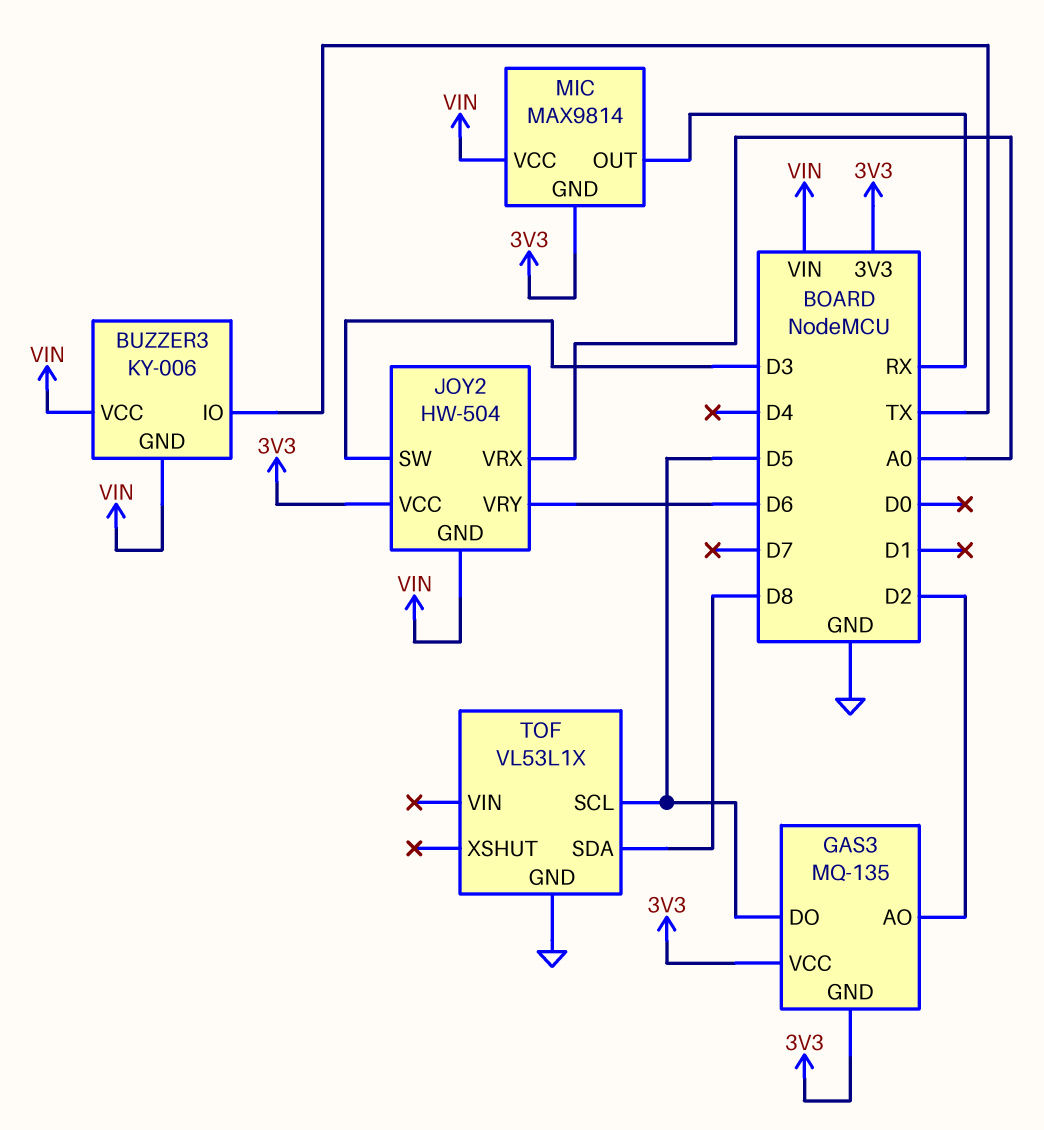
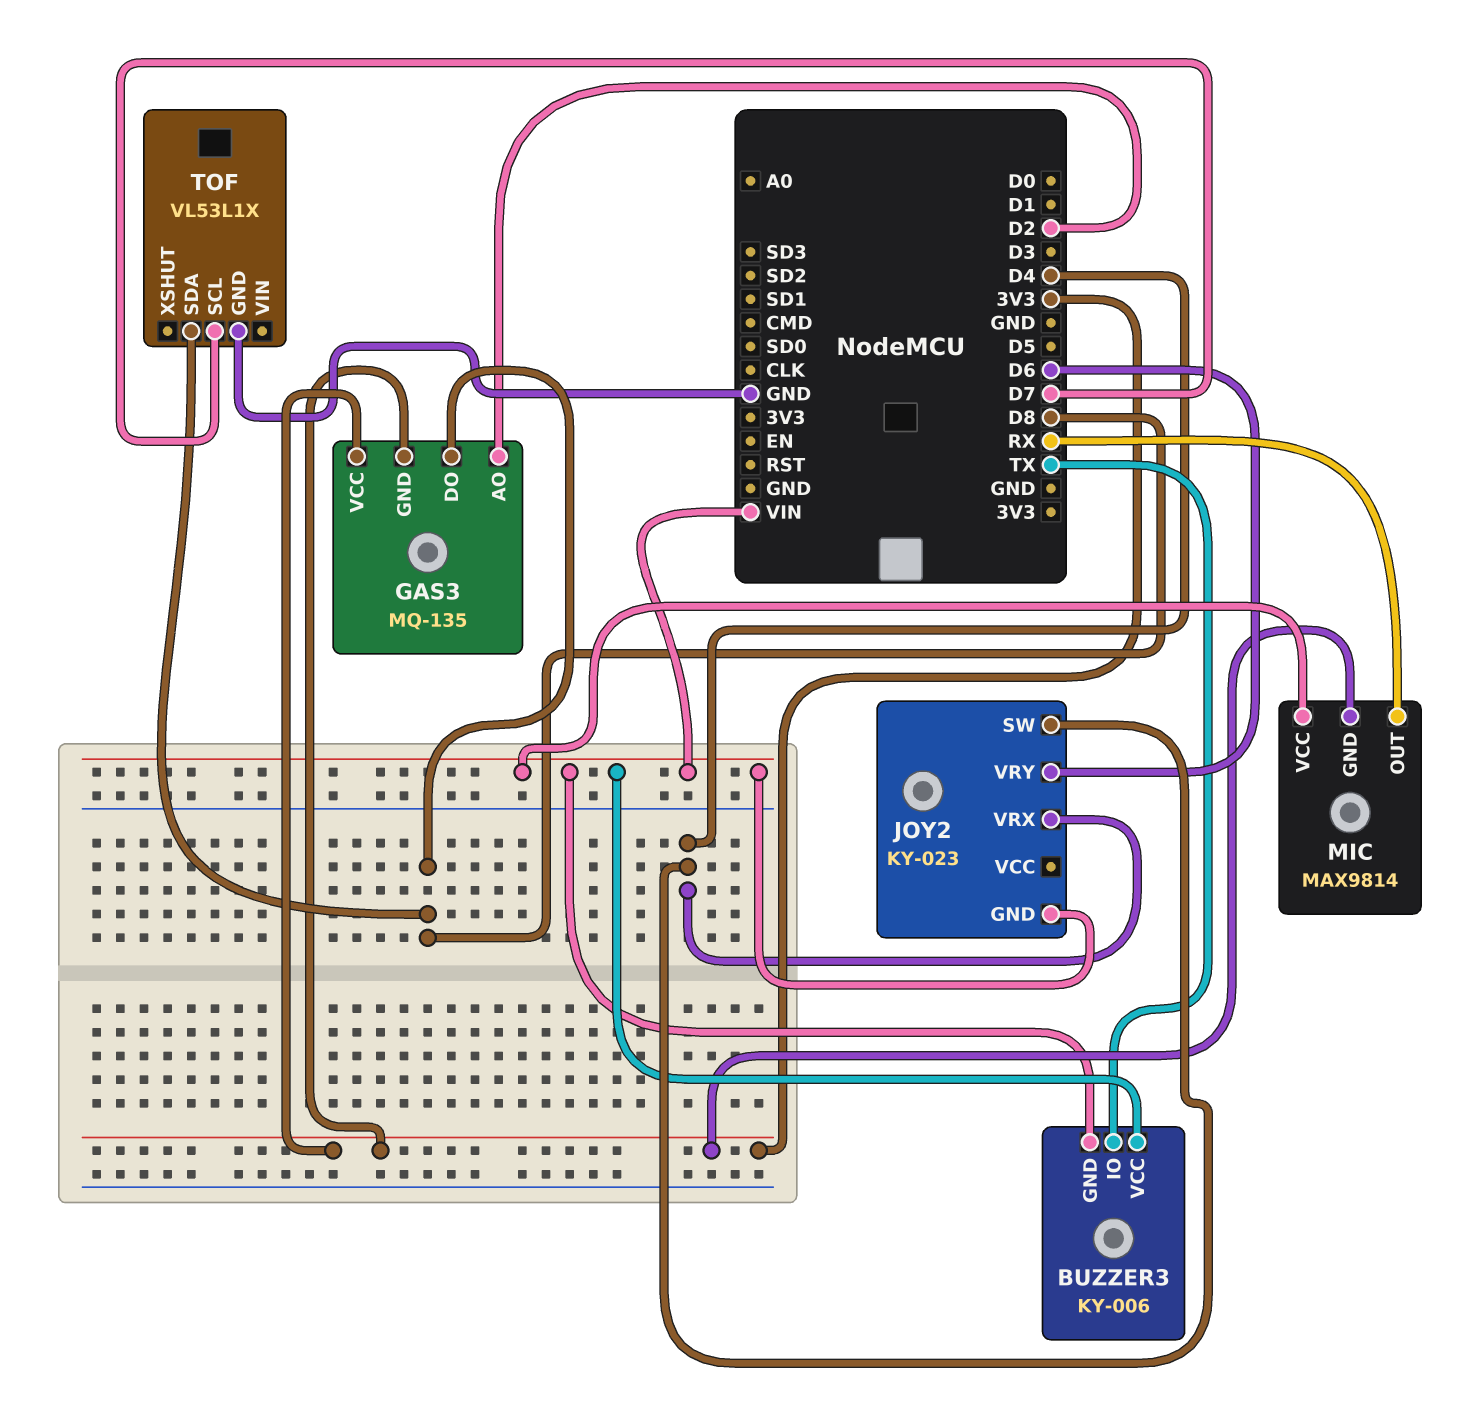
GAS3 pin DO: D5 -> D8
JOY2: HW-504 -> KY-023
JOY2 pin SW: D3 -> D4
JOY2 pin VCC: 3V3 -> none
JOY2 pin VRX: A0 -> D4
TOF pin SCL: D5 -> D7

